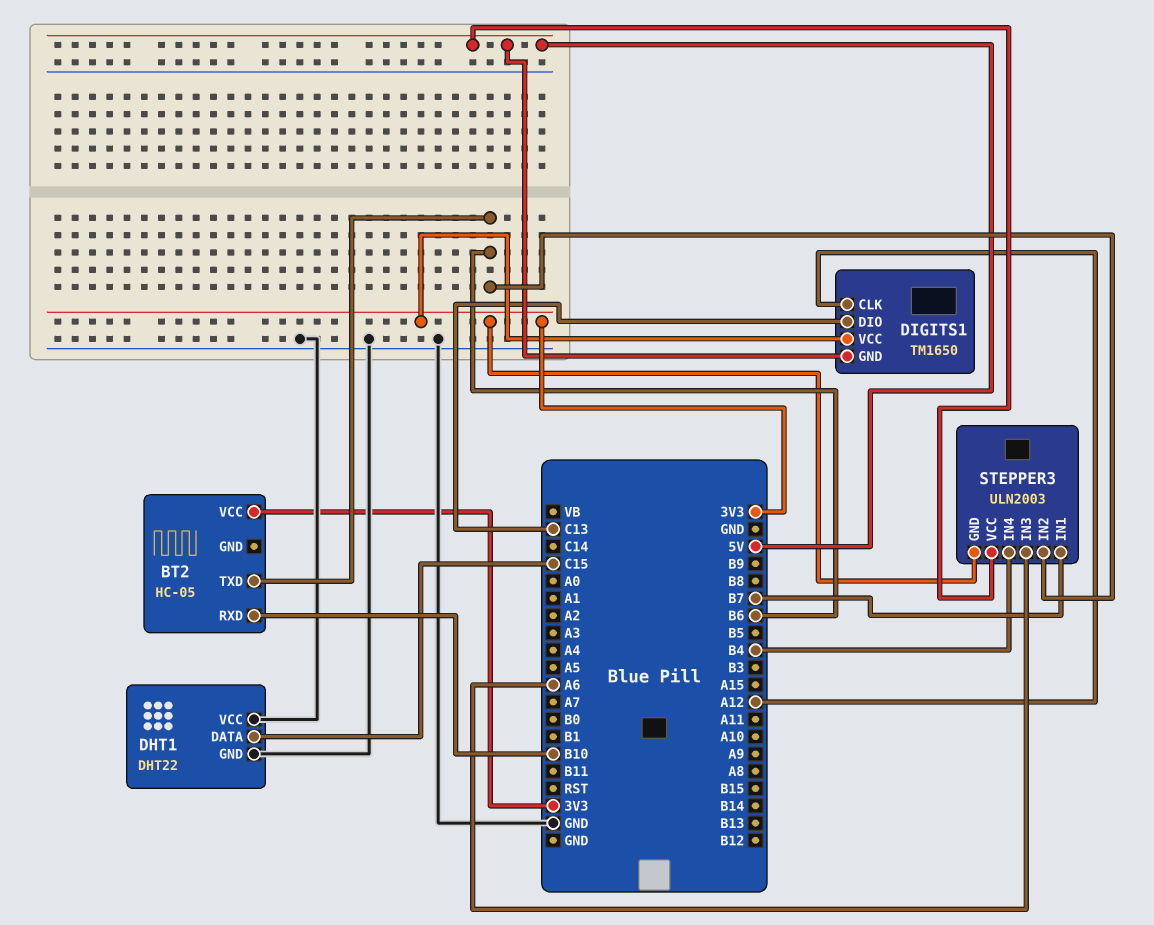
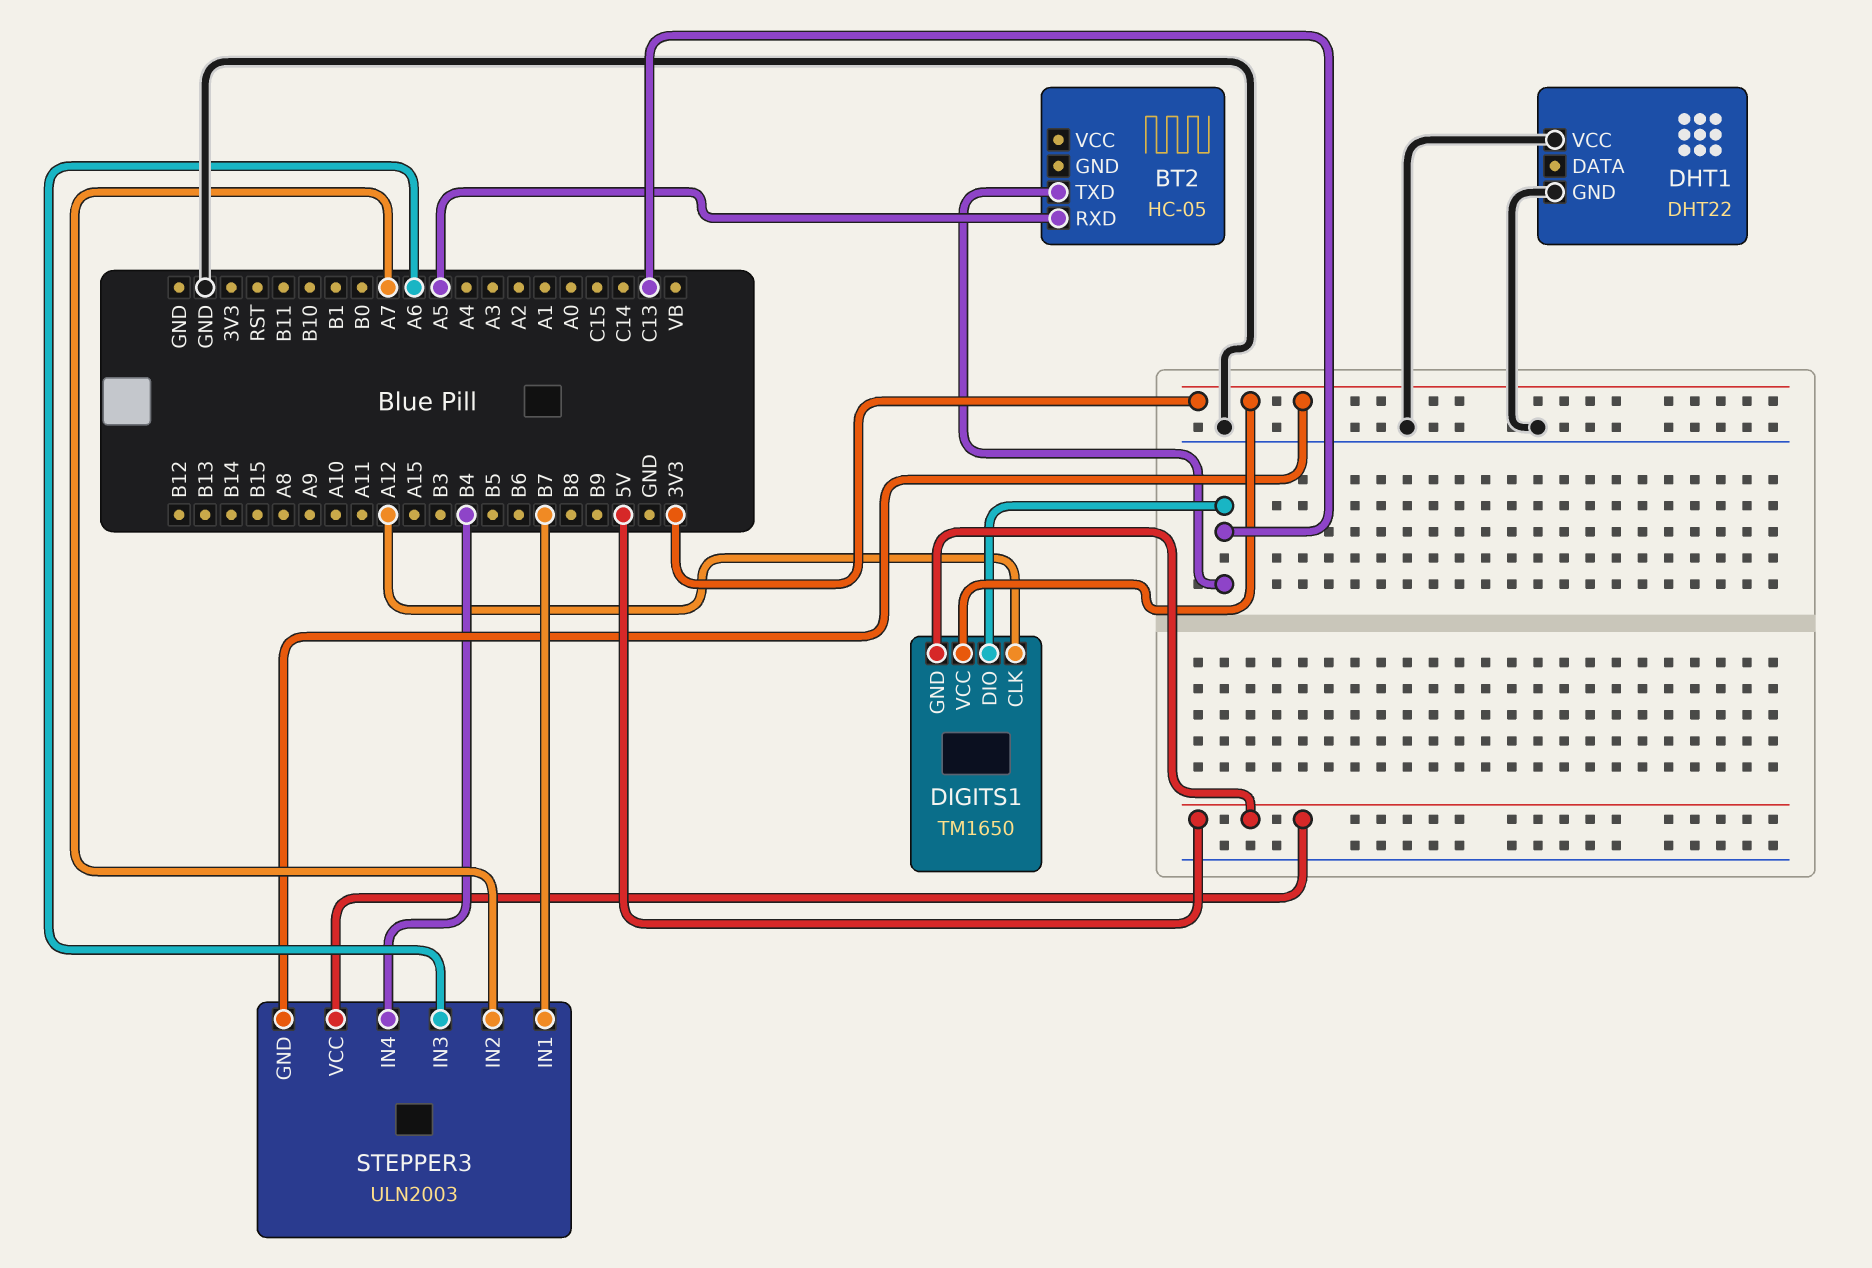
BT2 pin RXD: B10 -> A5
BT2 pin TXD: B6 -> C13
BT2 pin VCC: 3V3 -> none
DHT1 pin DATA: C15 -> none
STEPPER3 pin IN2: B6 -> A7

